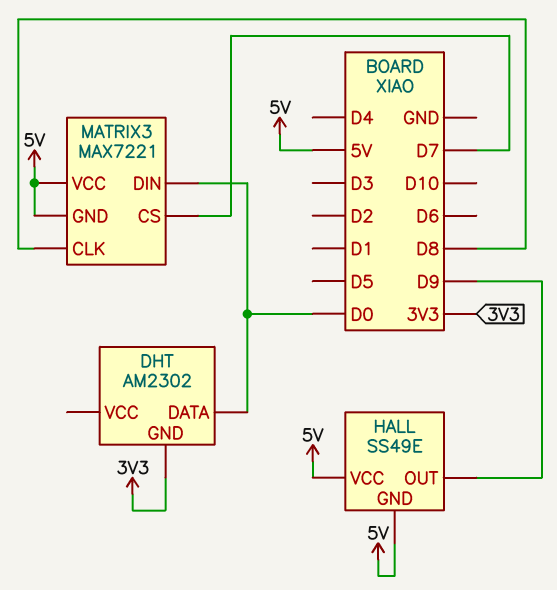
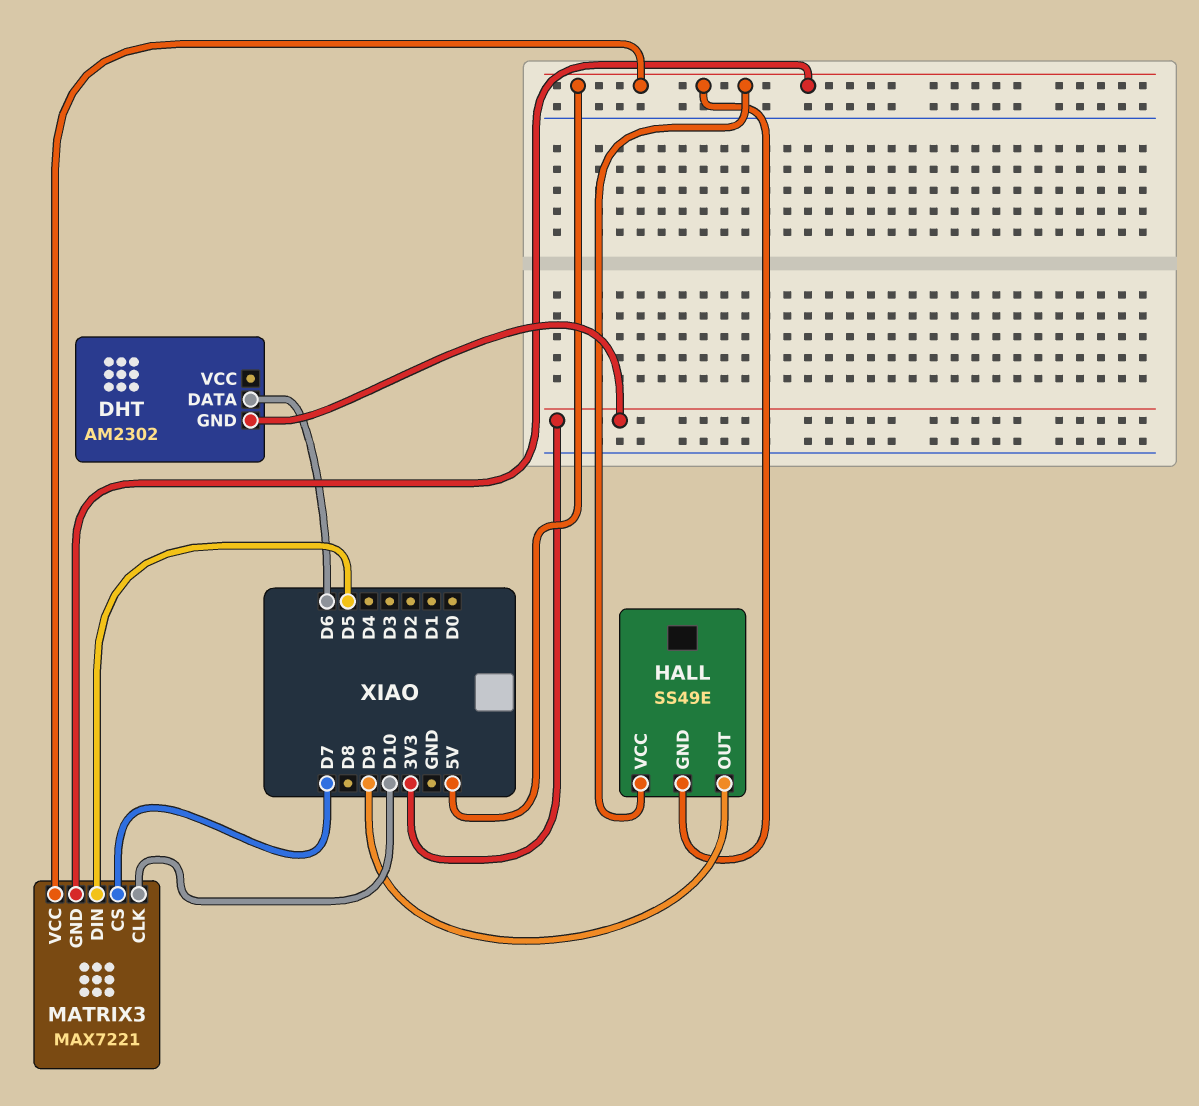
DHT pin DATA: D0 -> D6
MATRIX3 pin CLK: D8 -> D10
MATRIX3 pin DIN: D0 -> D5

